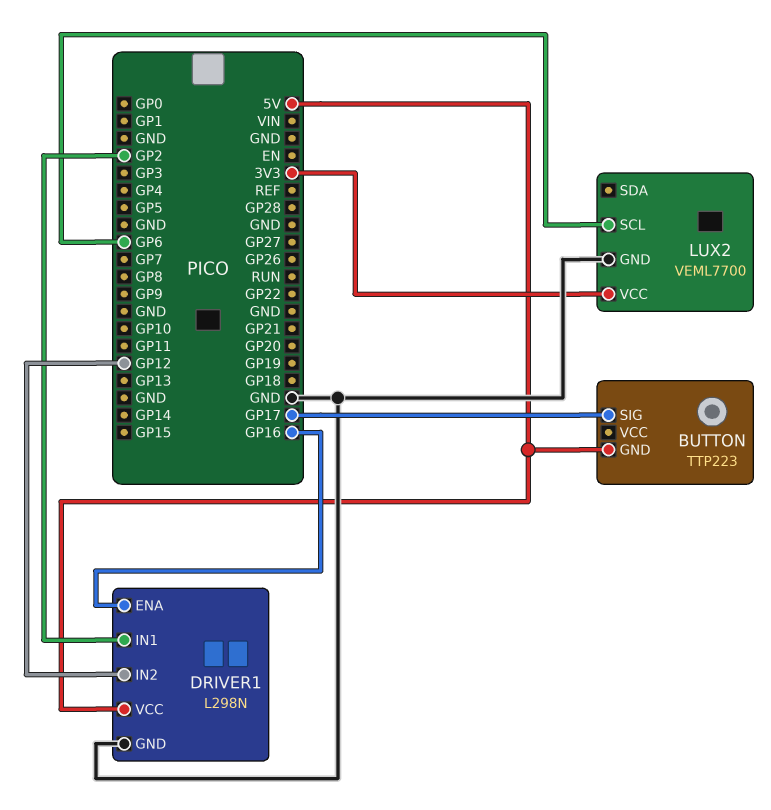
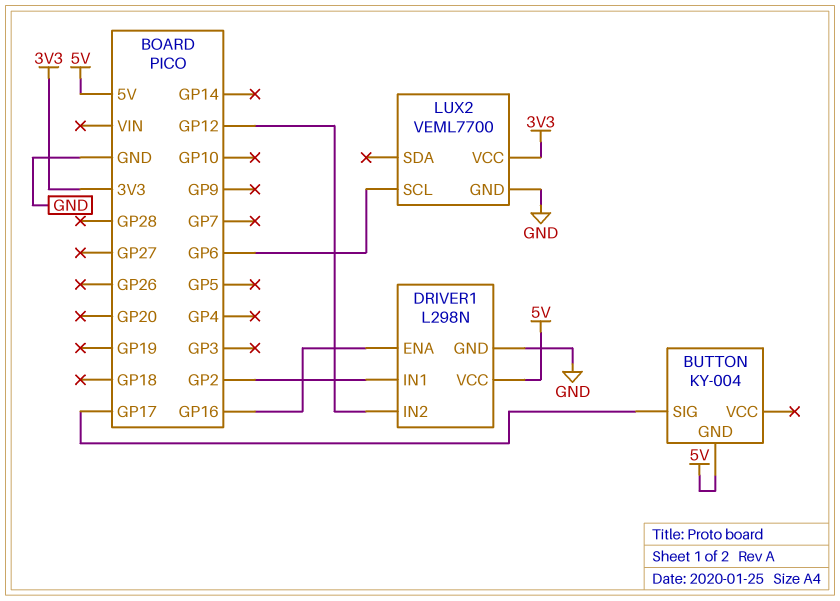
BUTTON: TTP223 -> KY-004

